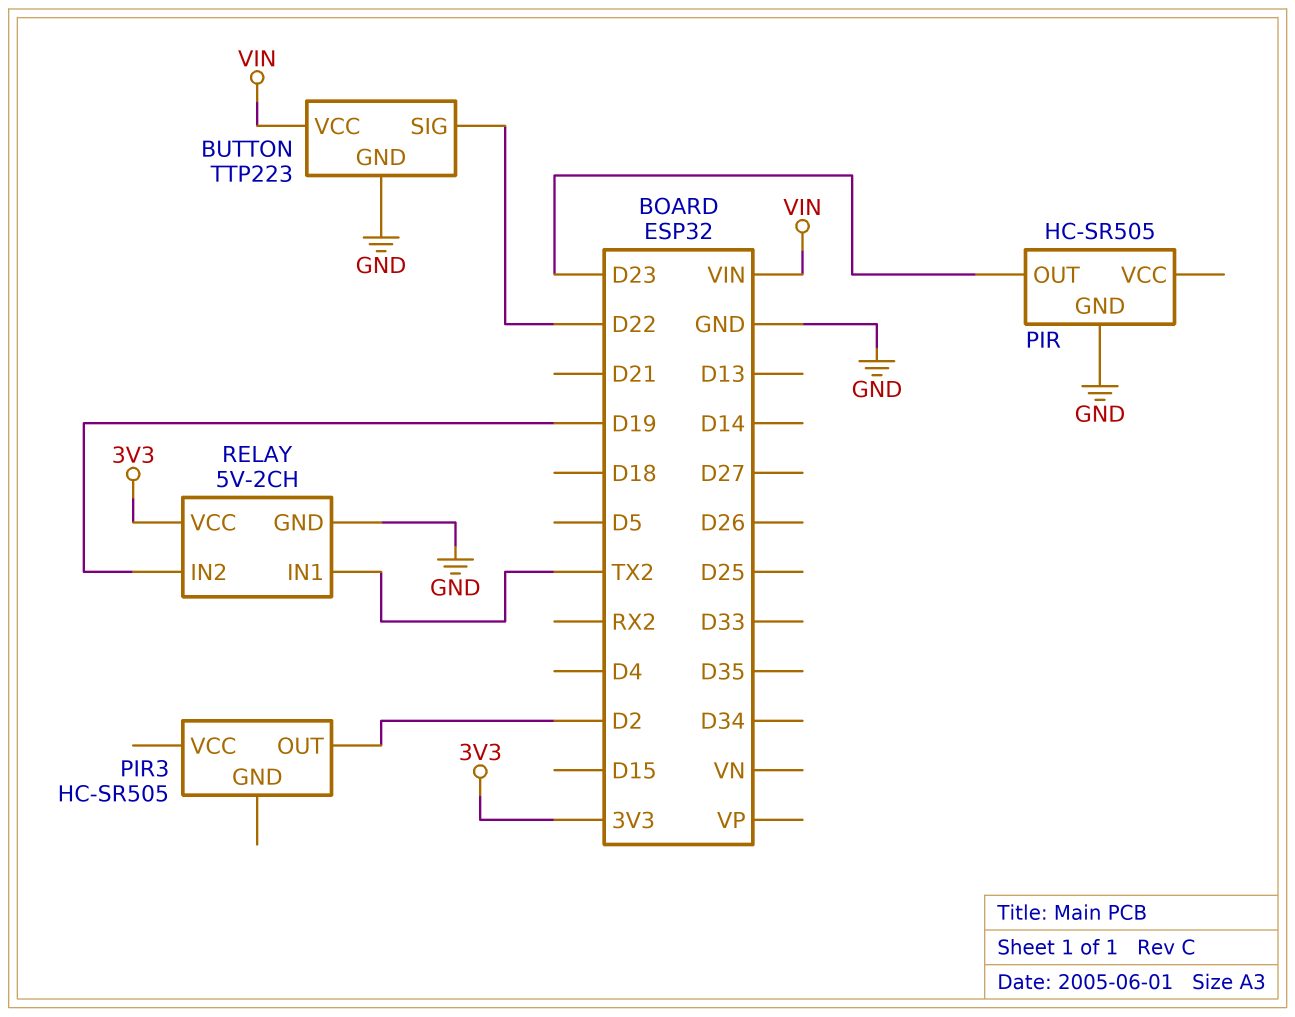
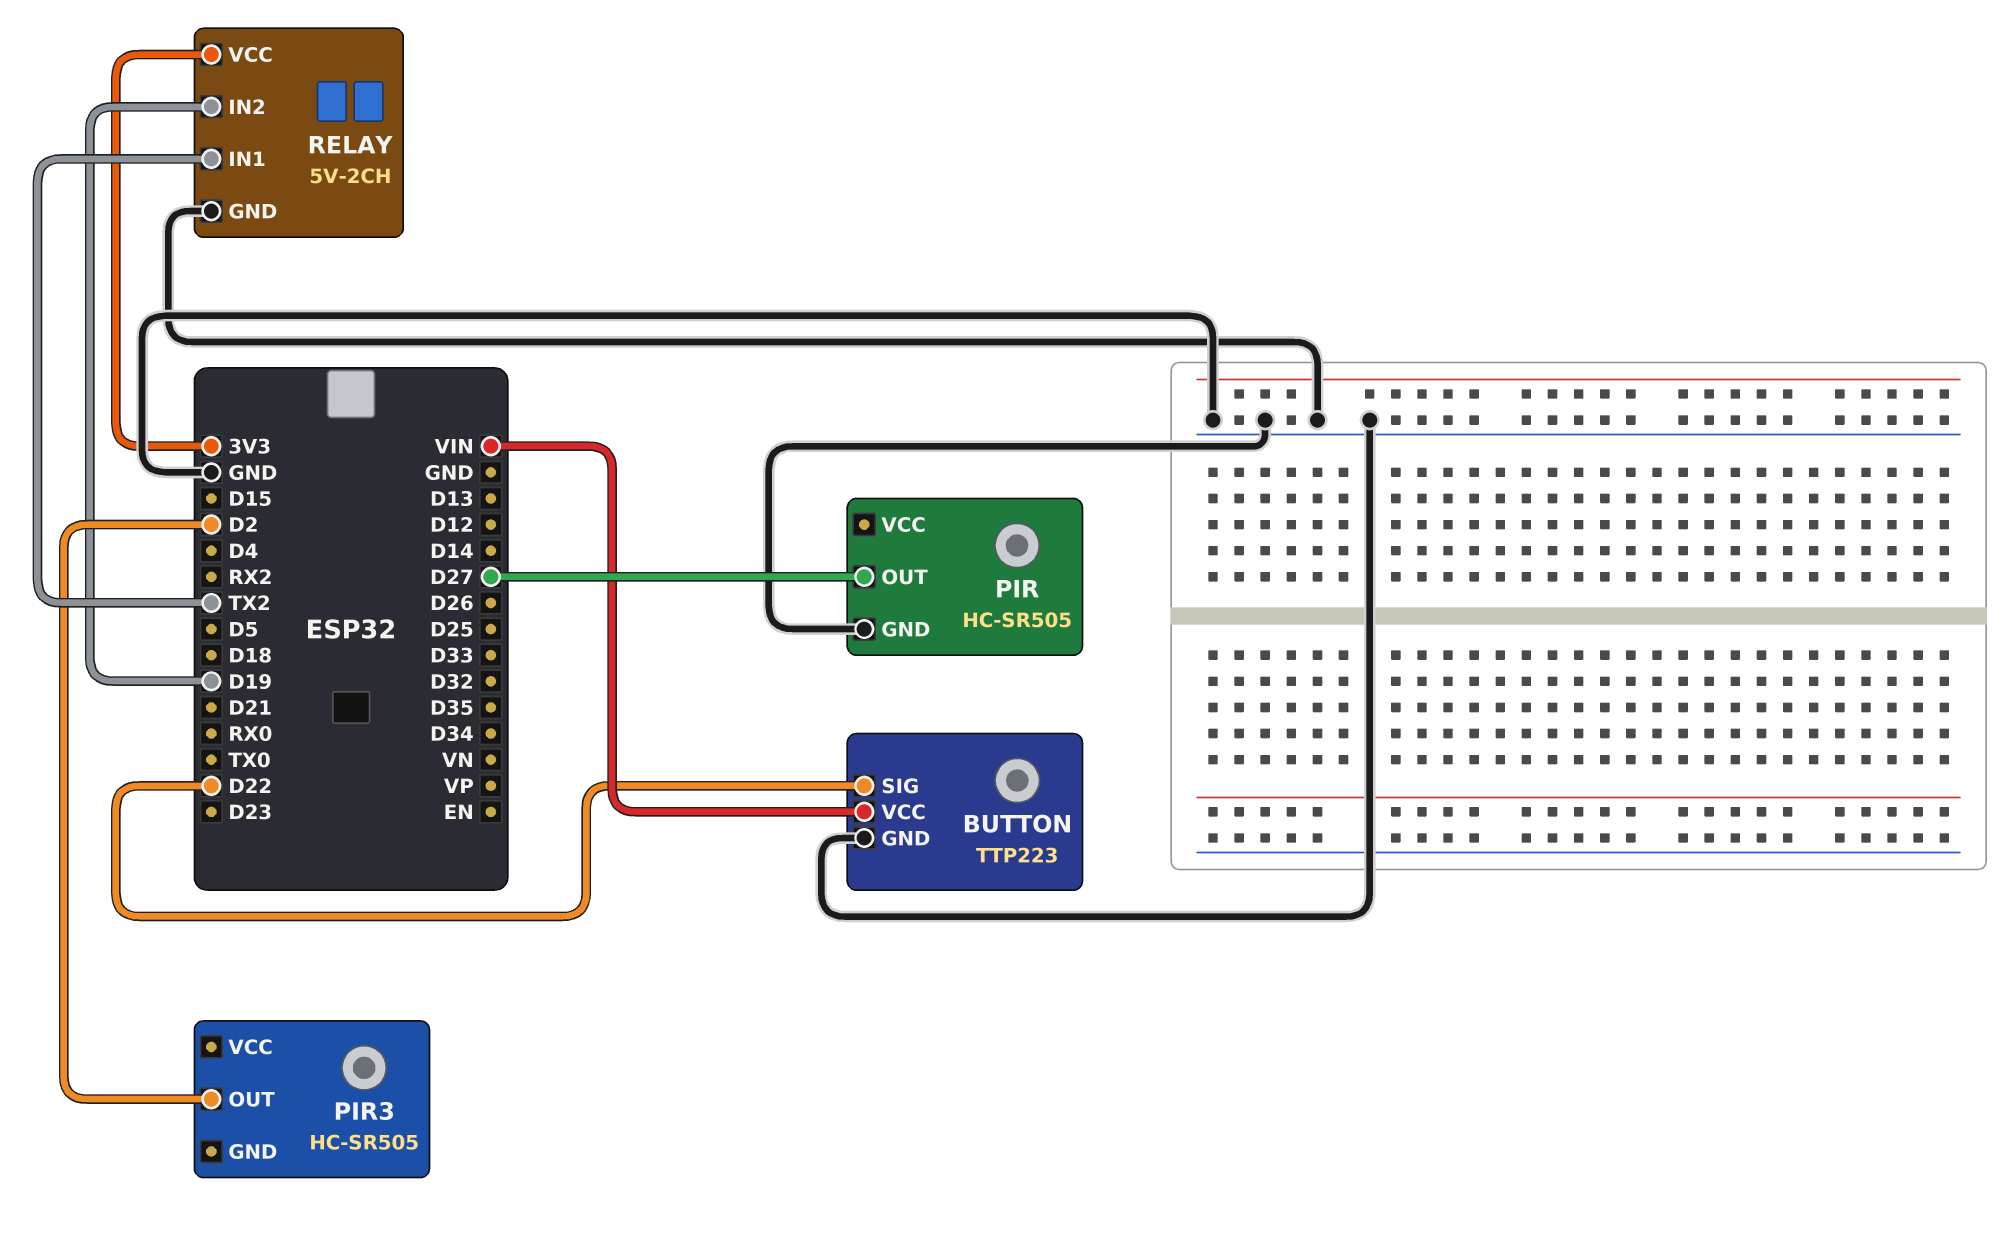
PIR pin OUT: D23 -> D27

